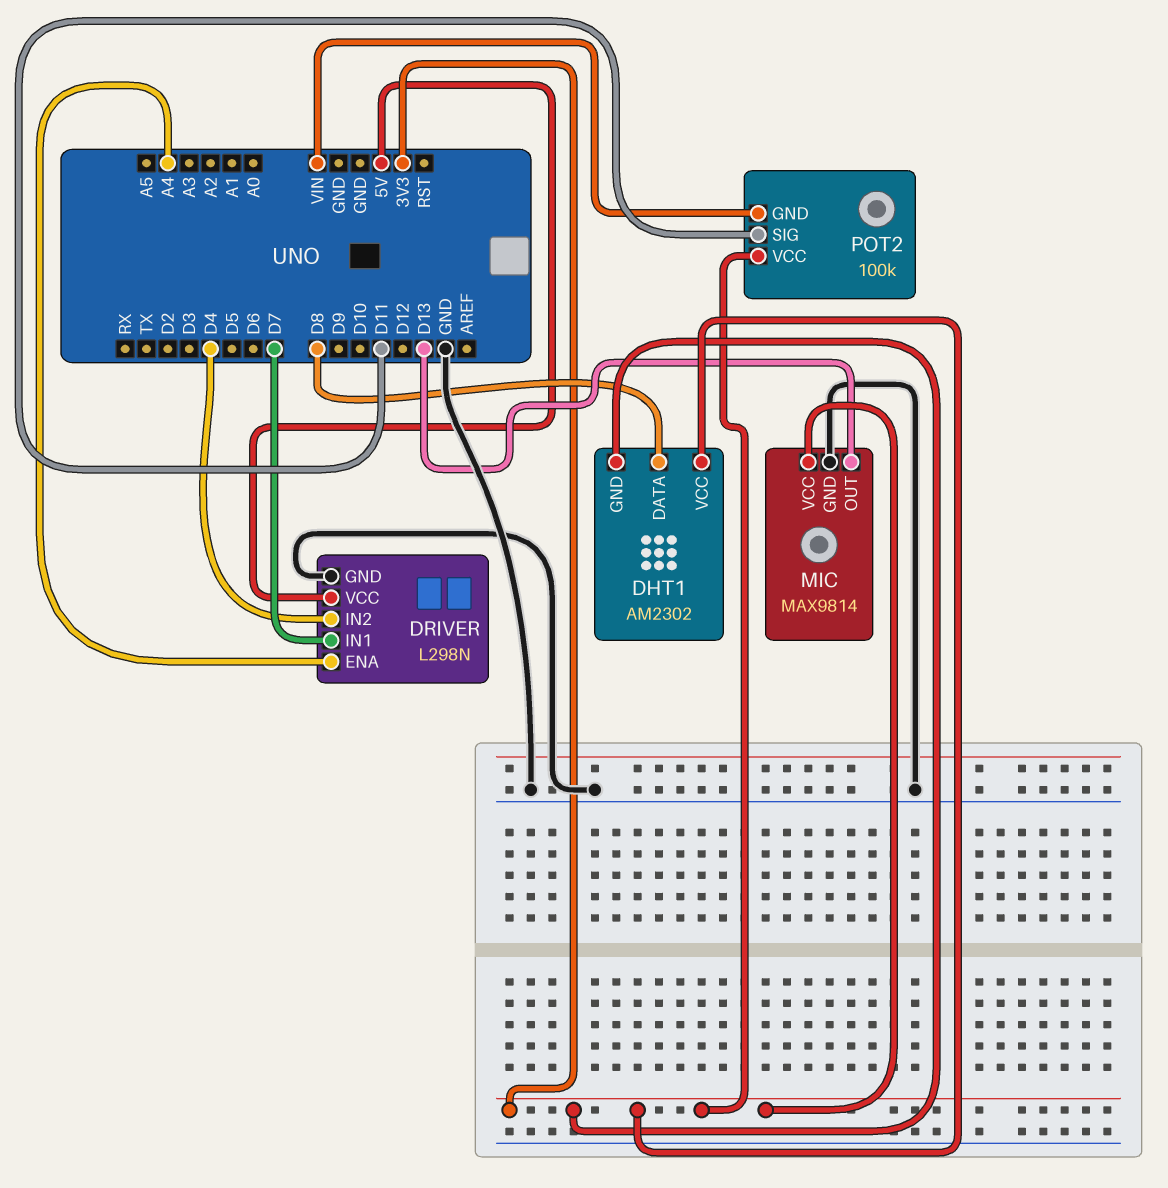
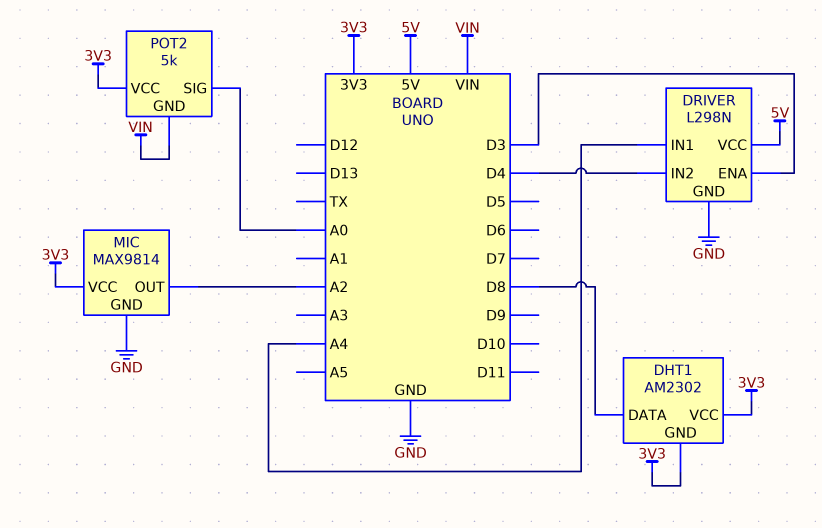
DRIVER pin ENA: A4 -> D3
DRIVER pin IN1: D7 -> A4
MIC pin OUT: D13 -> A2
POT2: 100k -> 5k
POT2 pin SIG: D11 -> A0

